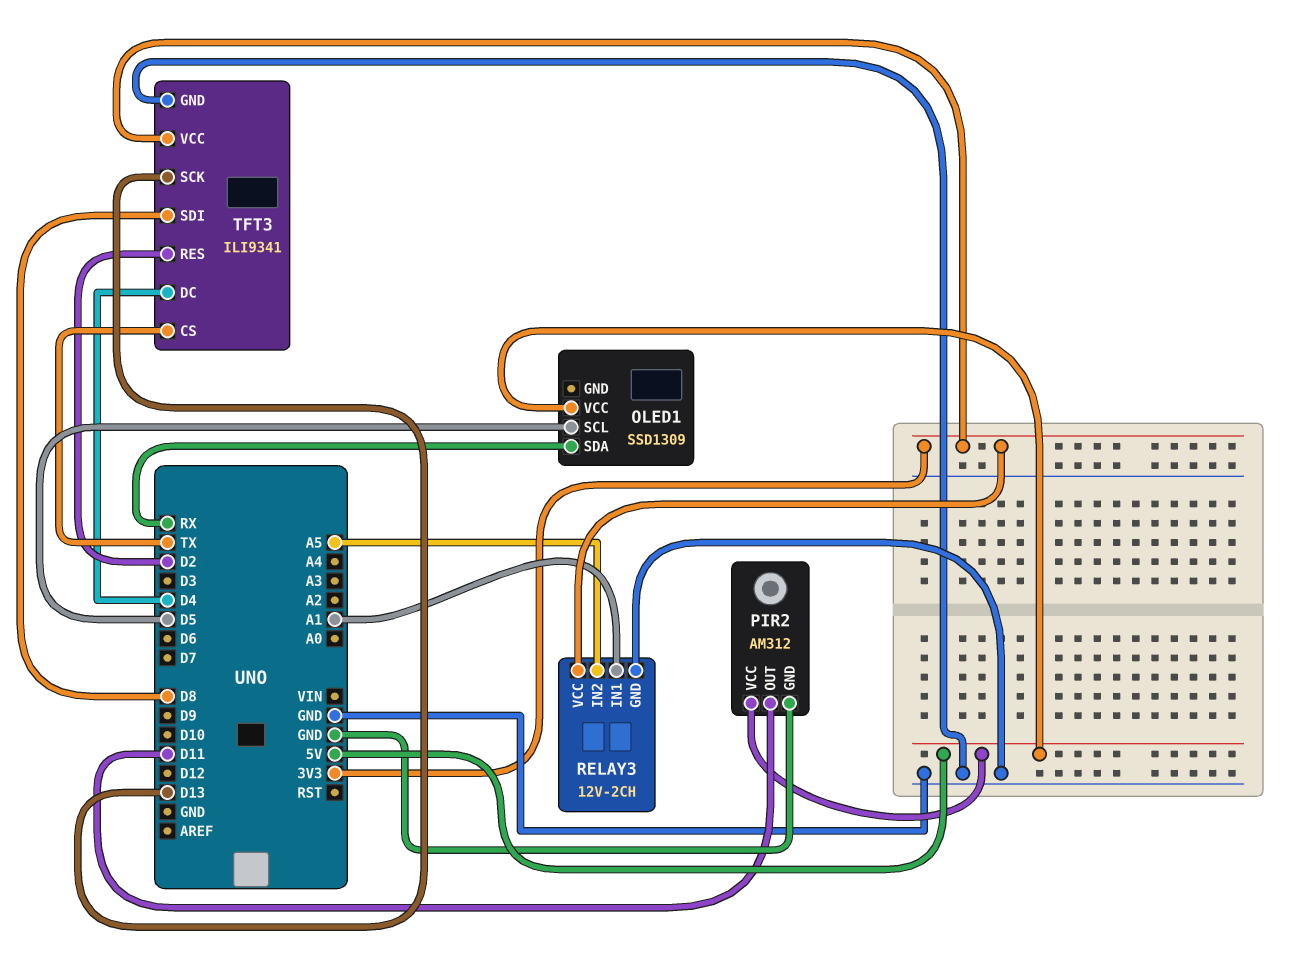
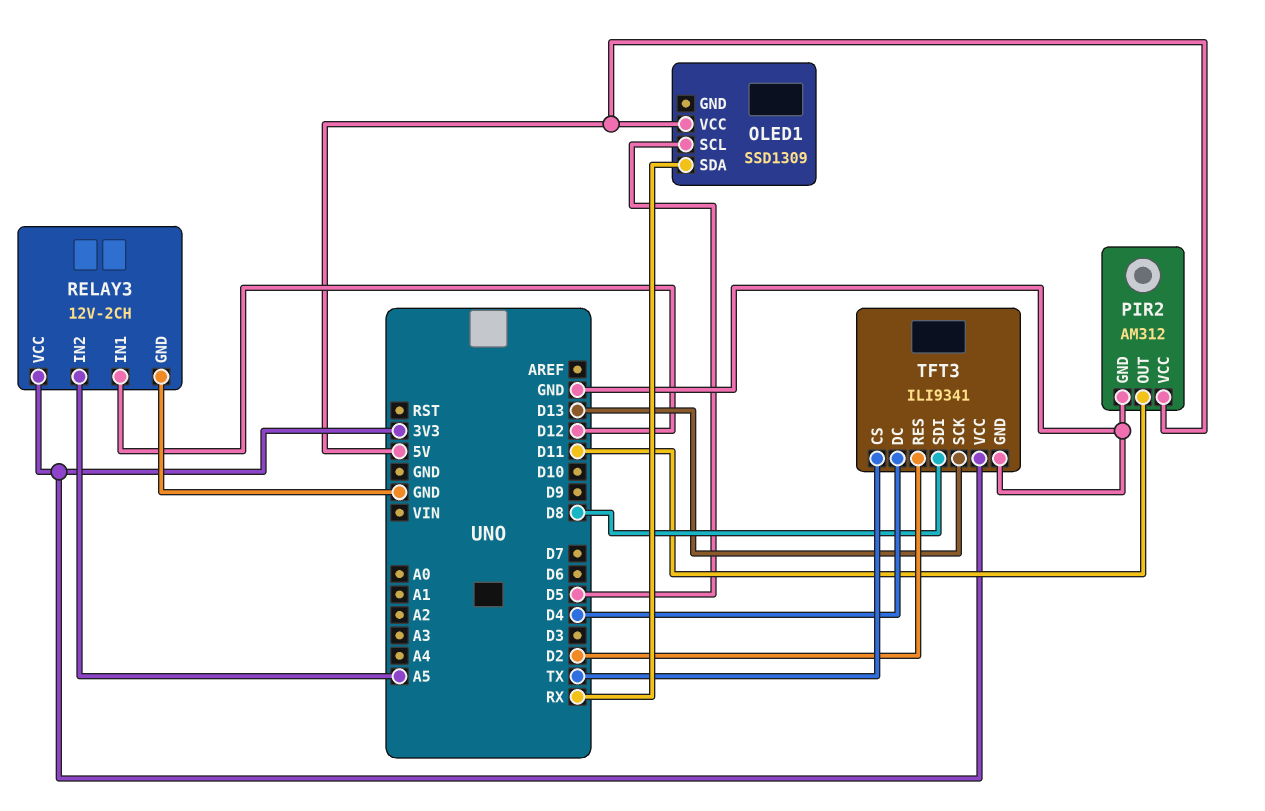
RELAY3 pin IN1: A1 -> D12

